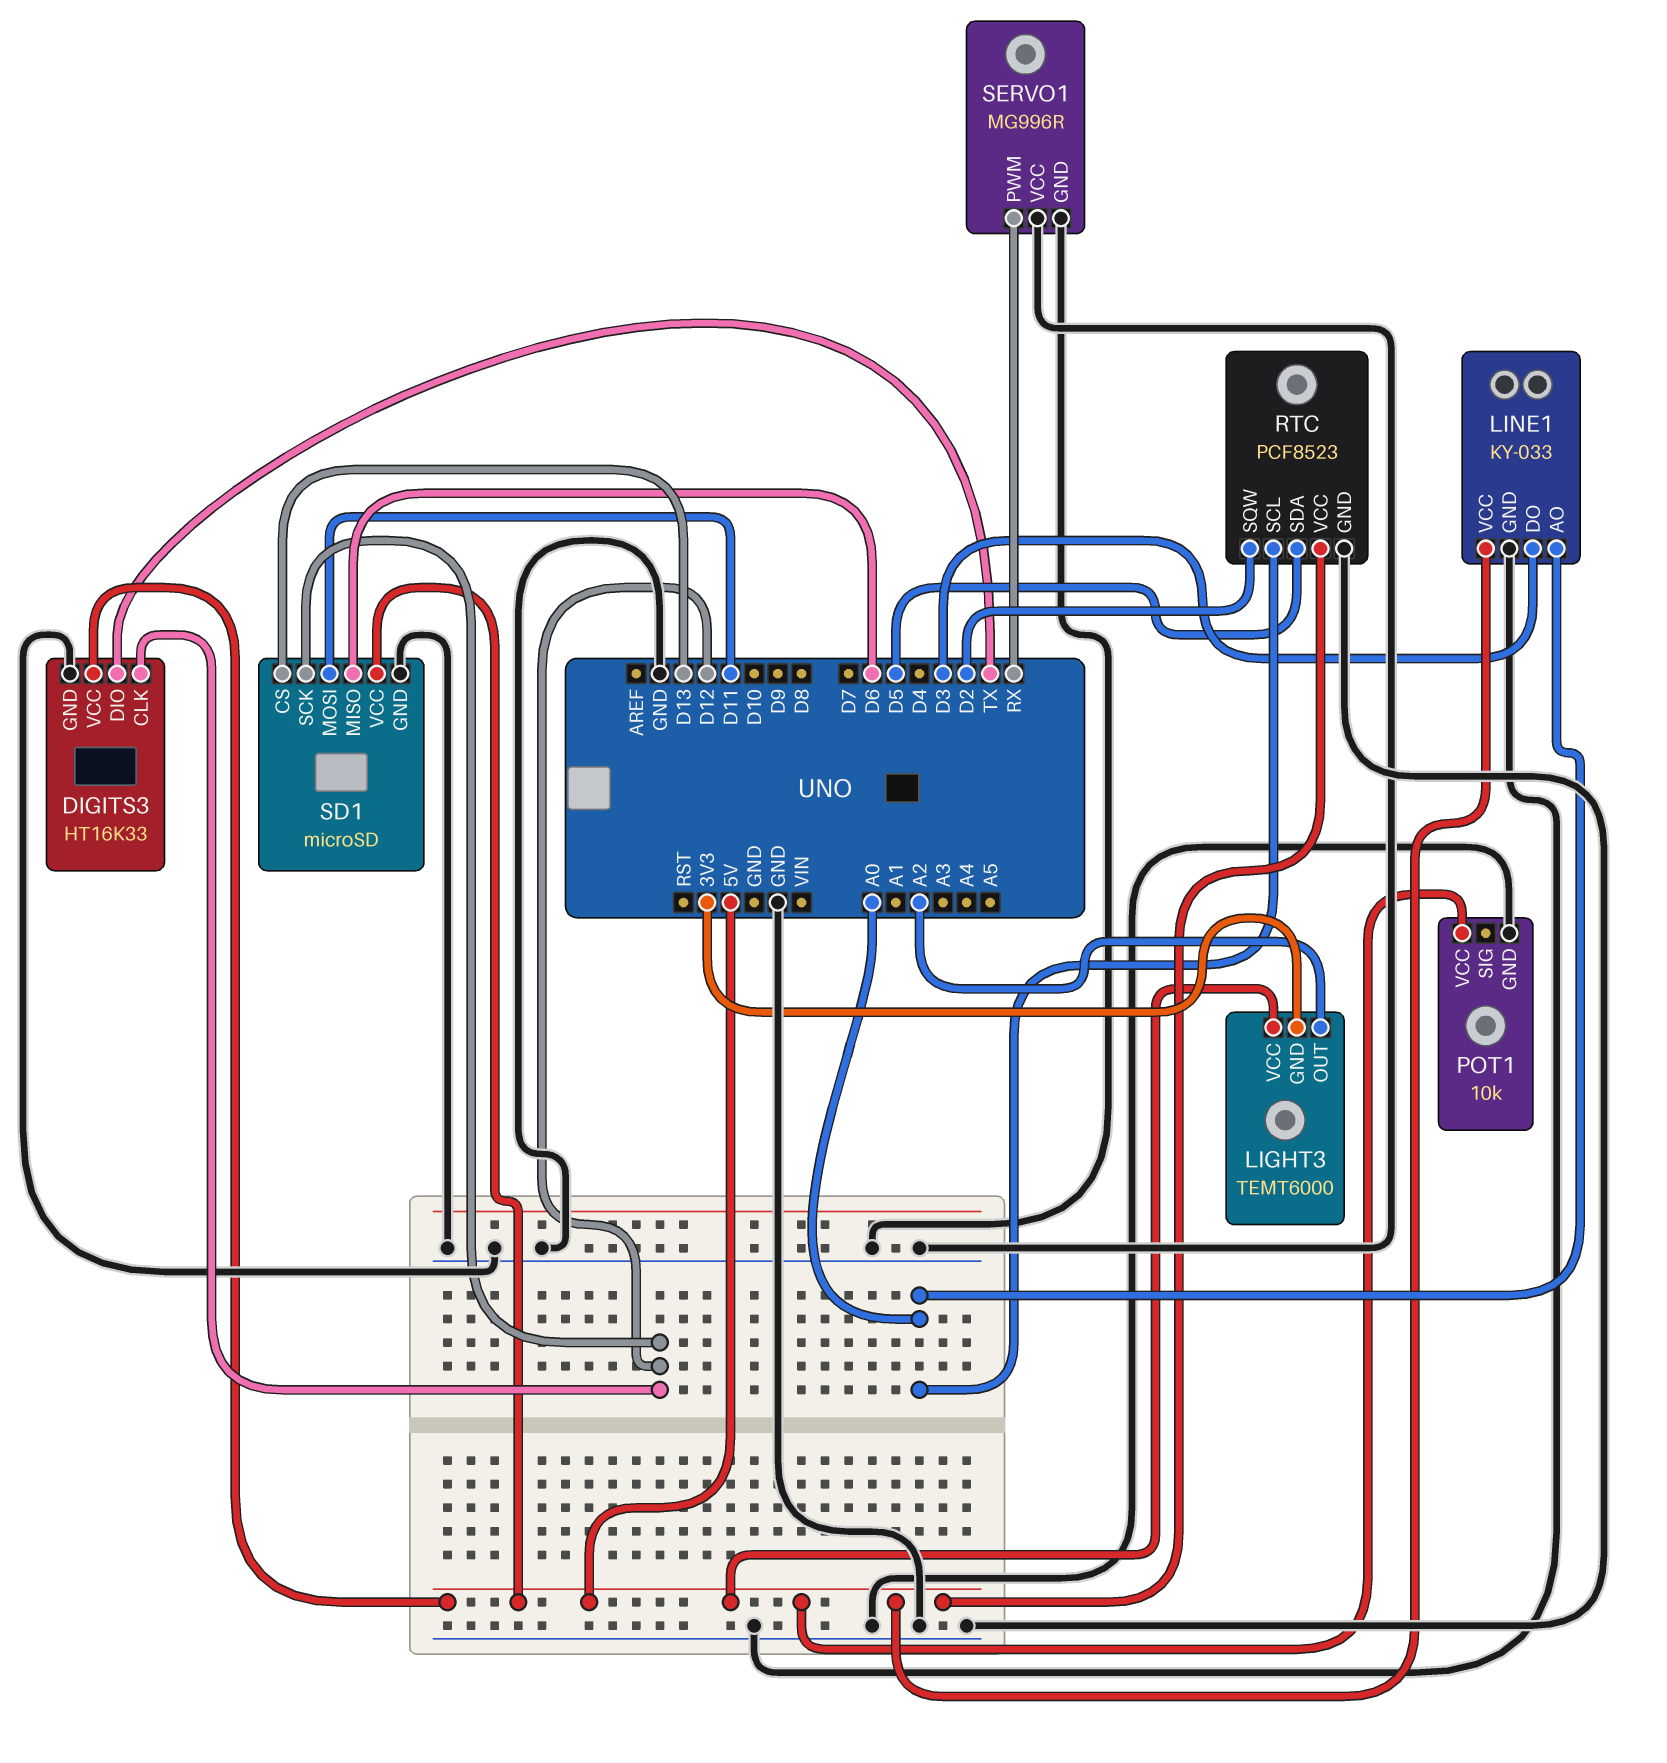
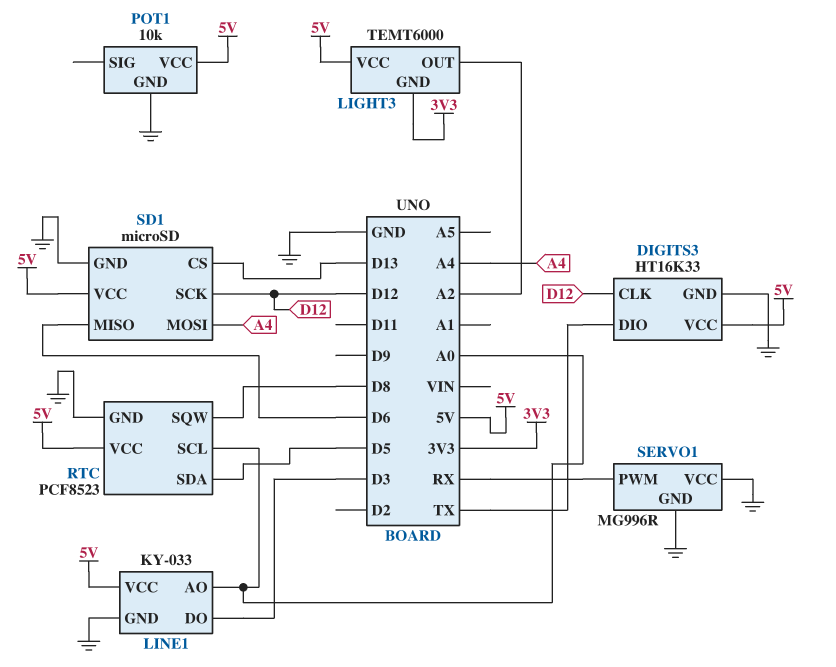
RTC pin SQW: D2 -> D8
SD1 pin MOSI: D11 -> A4

